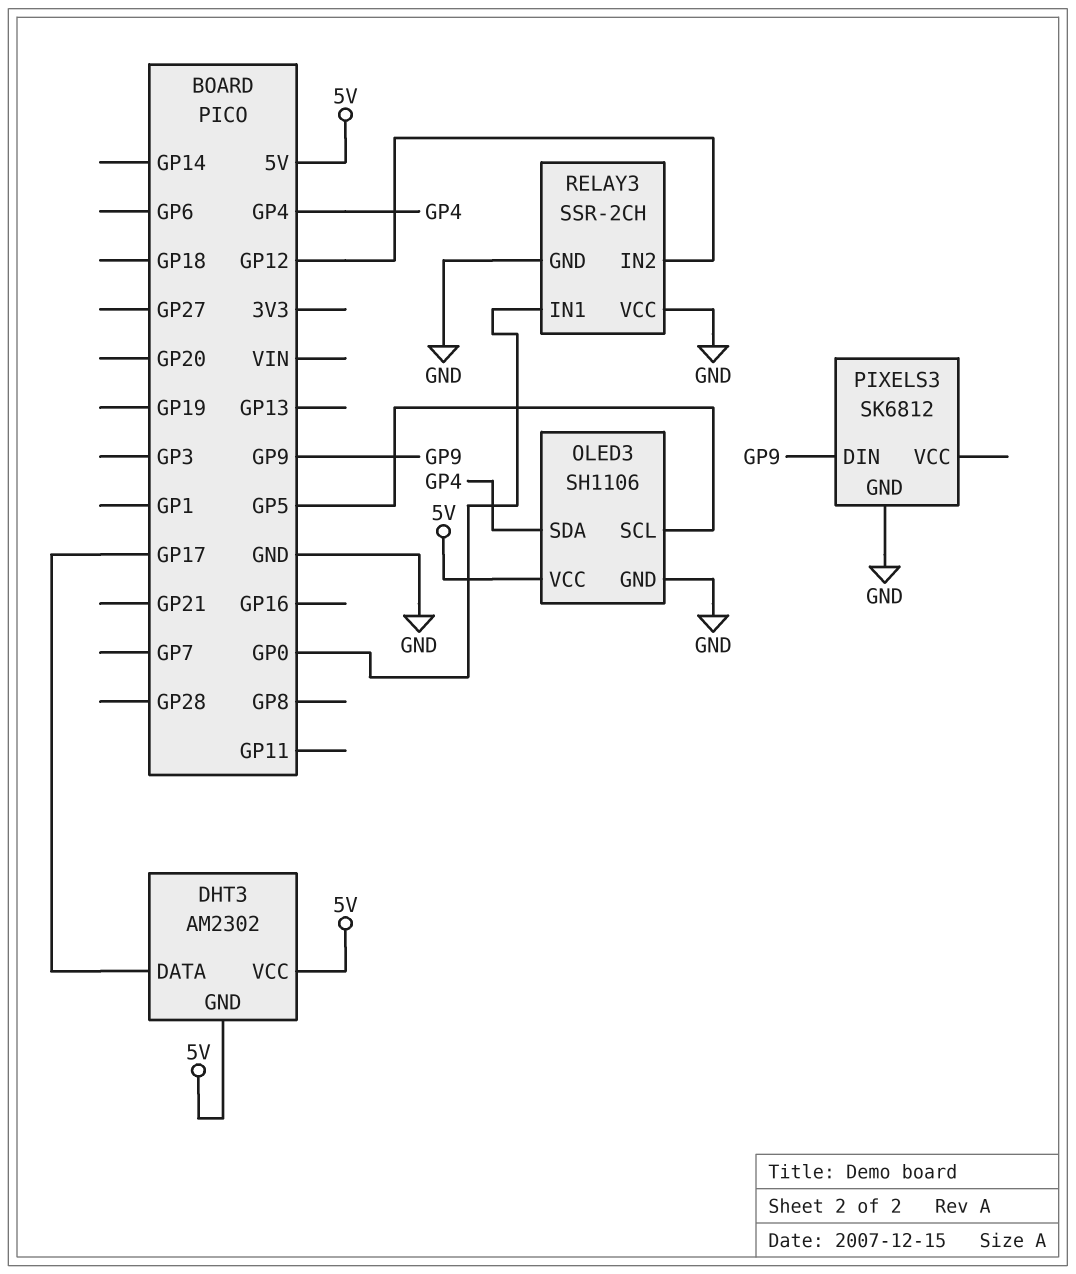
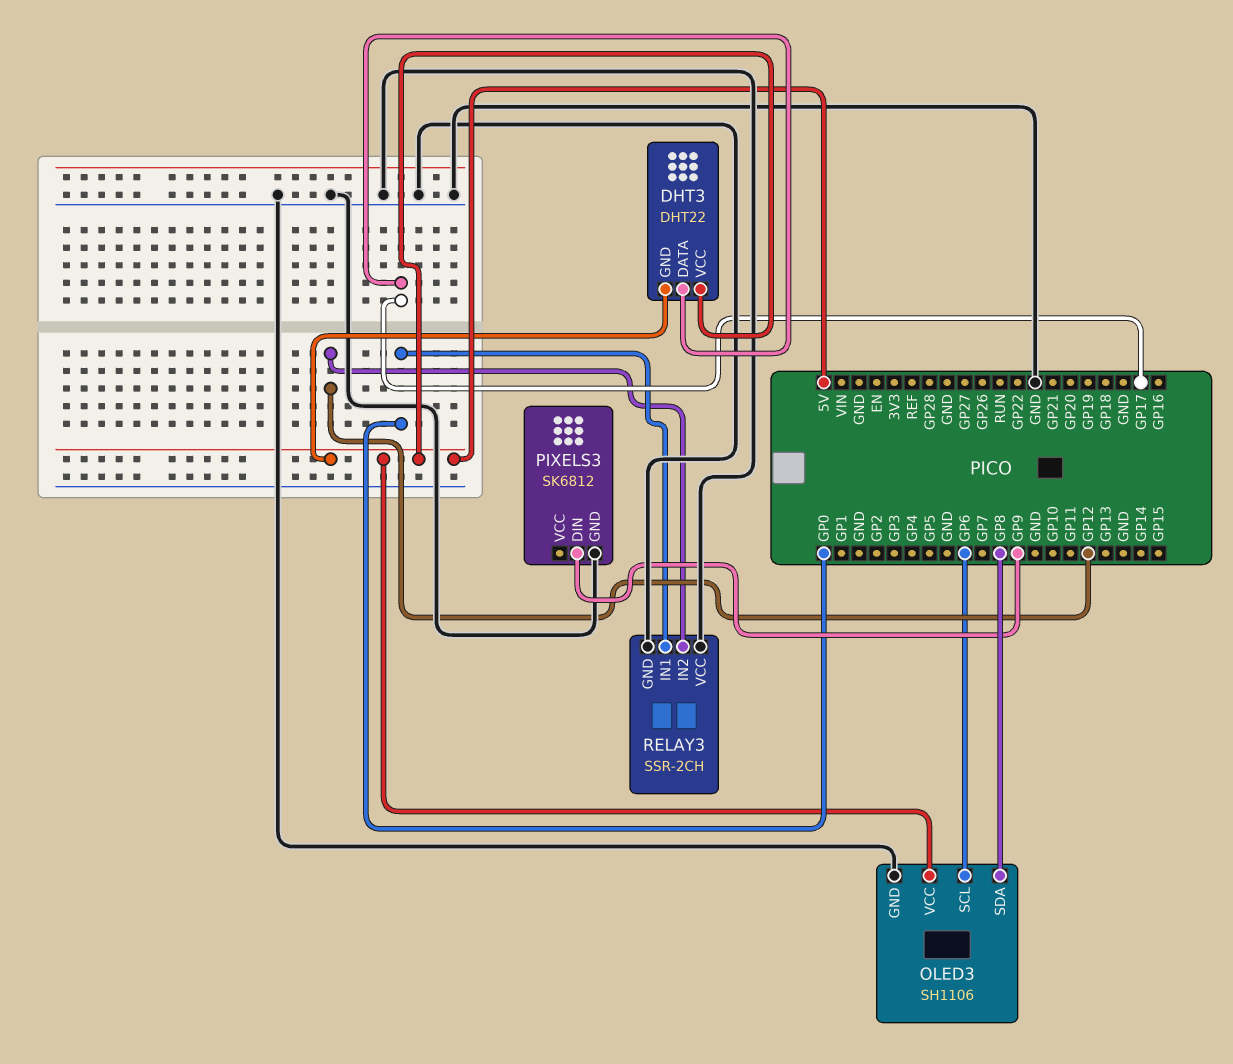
DHT3: AM2302 -> DHT22
OLED3 pin SCL: GP5 -> GP6
OLED3 pin SDA: GP4 -> GP8

